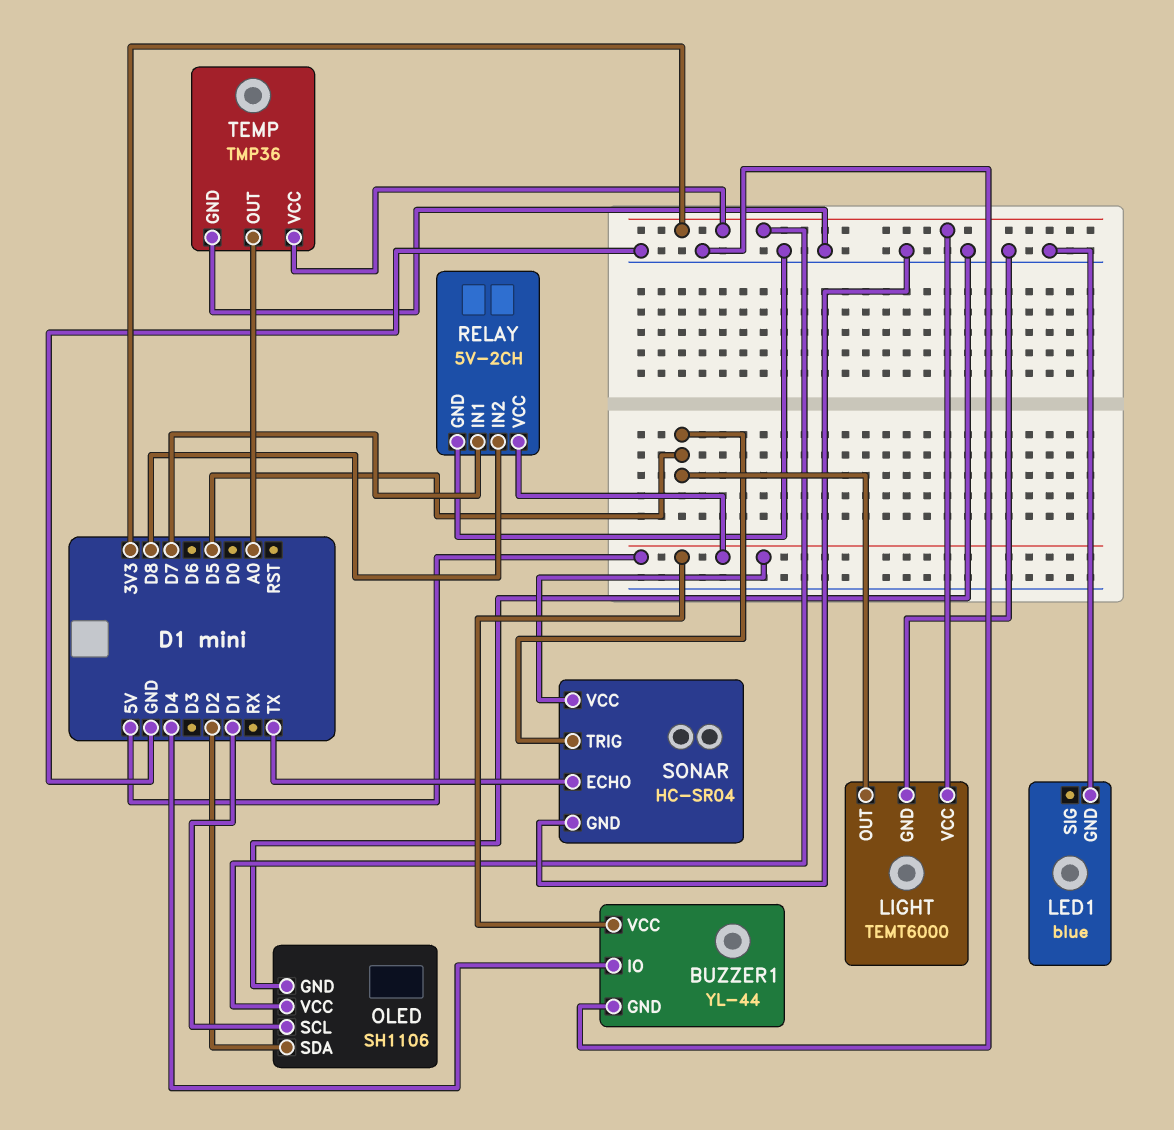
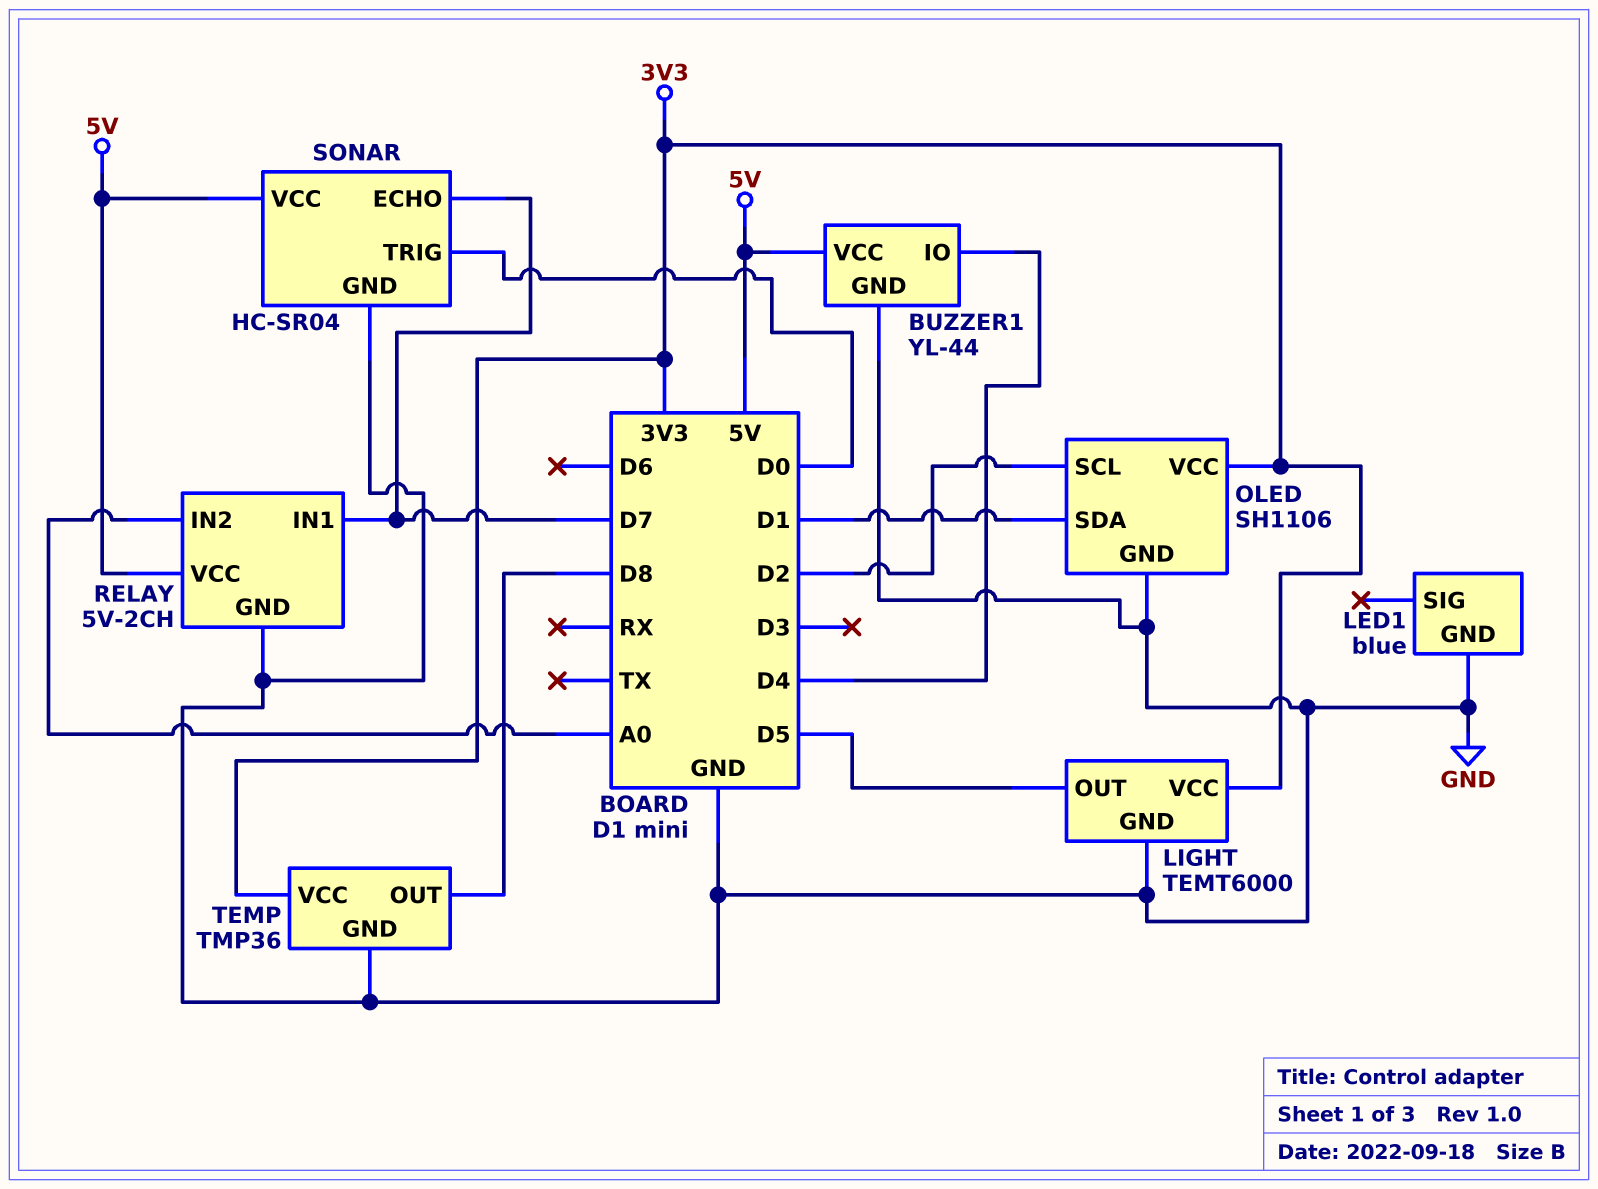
OLED pin SCL: D1 -> D2
OLED pin SDA: D2 -> D1
RELAY pin IN2: D8 -> A0
SONAR pin ECHO: TX -> D7
SONAR pin TRIG: D5 -> D0
TEMP pin OUT: A0 -> D8

